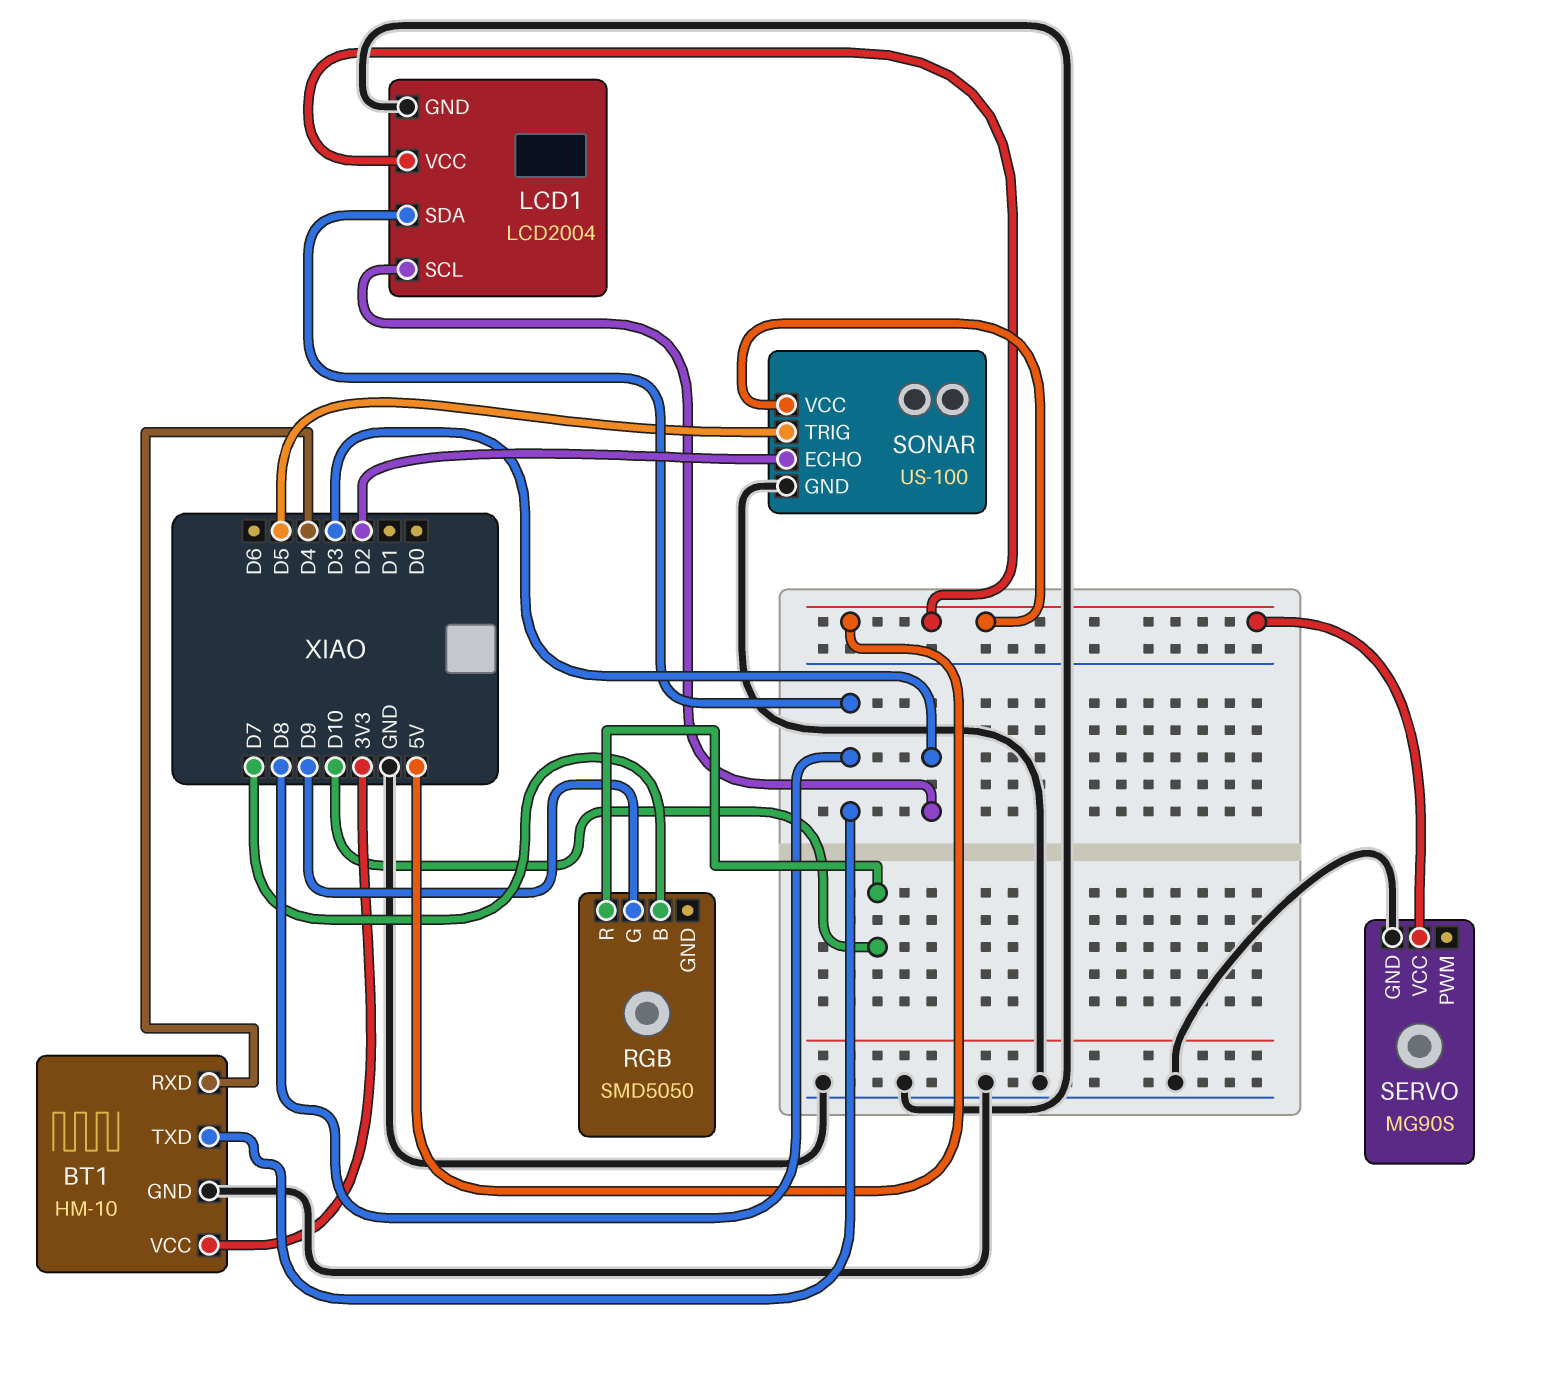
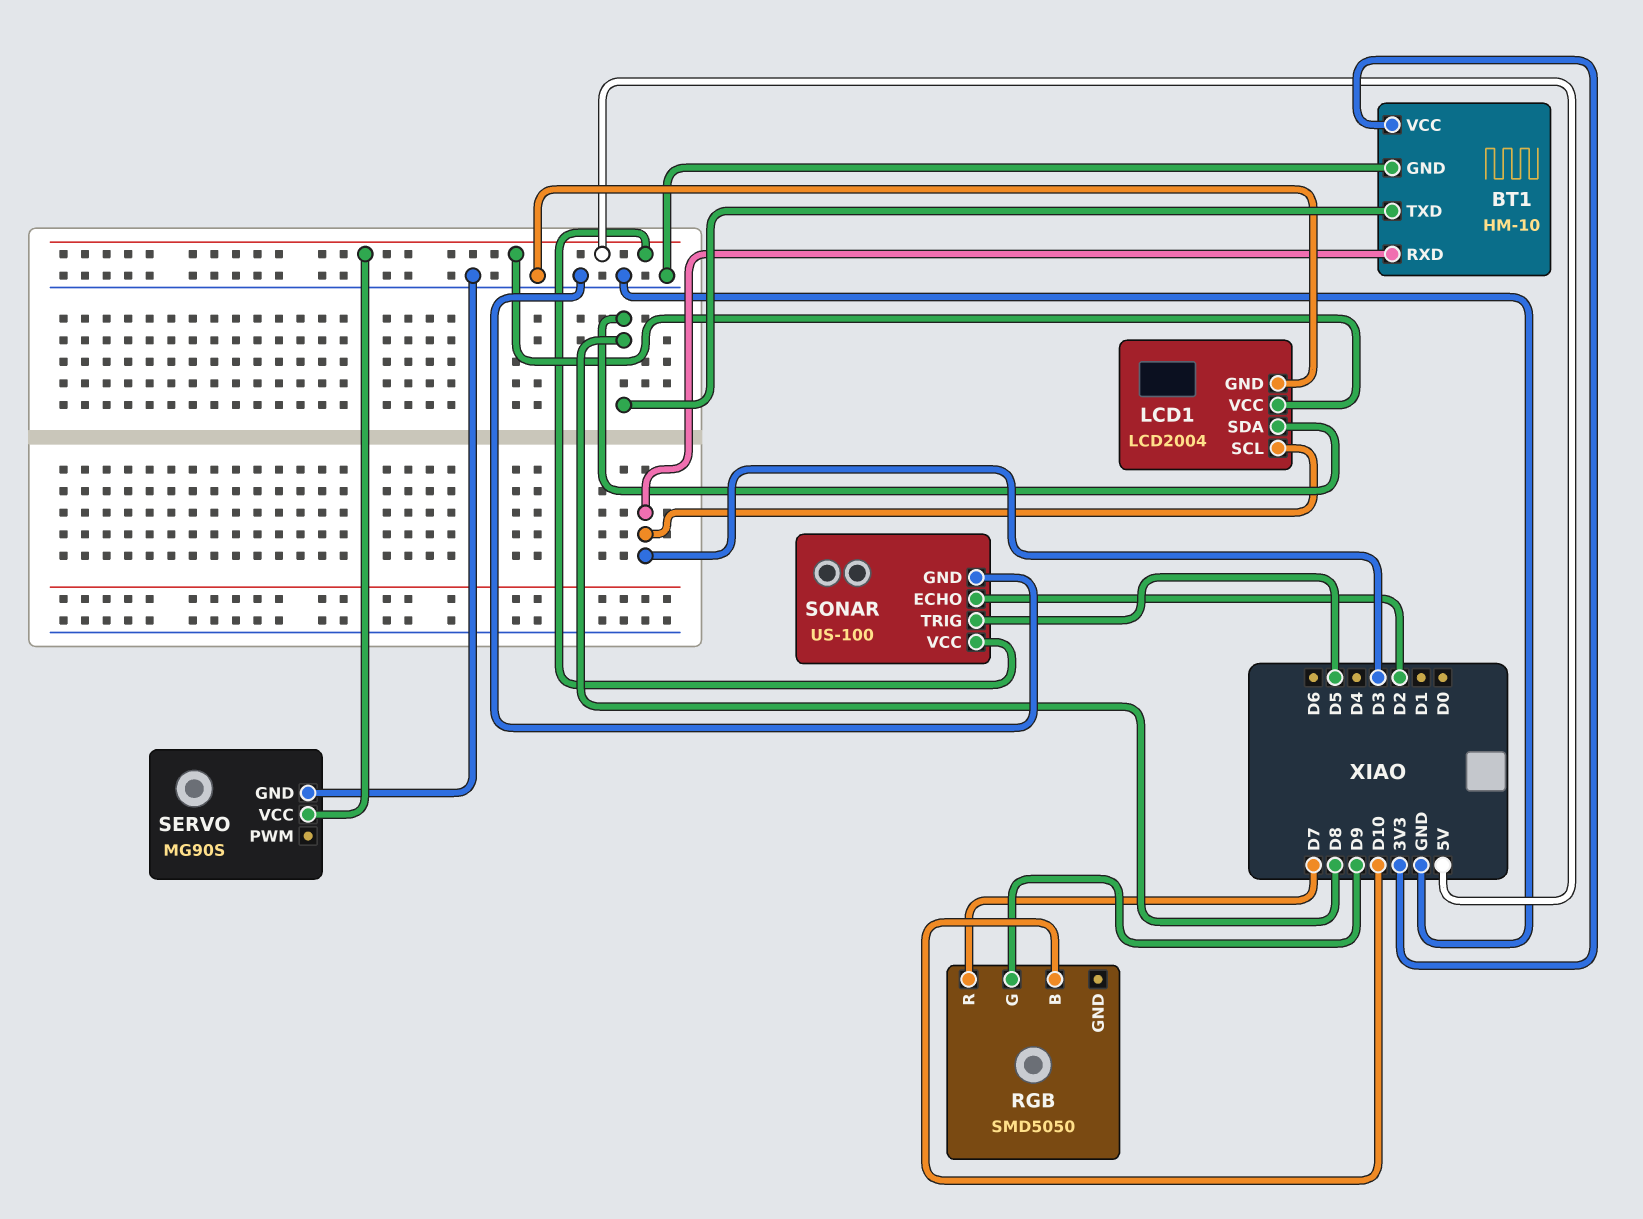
BT1 pin RXD: D4 -> D3
RGB pin B: D7 -> D10
RGB pin R: D10 -> D7

